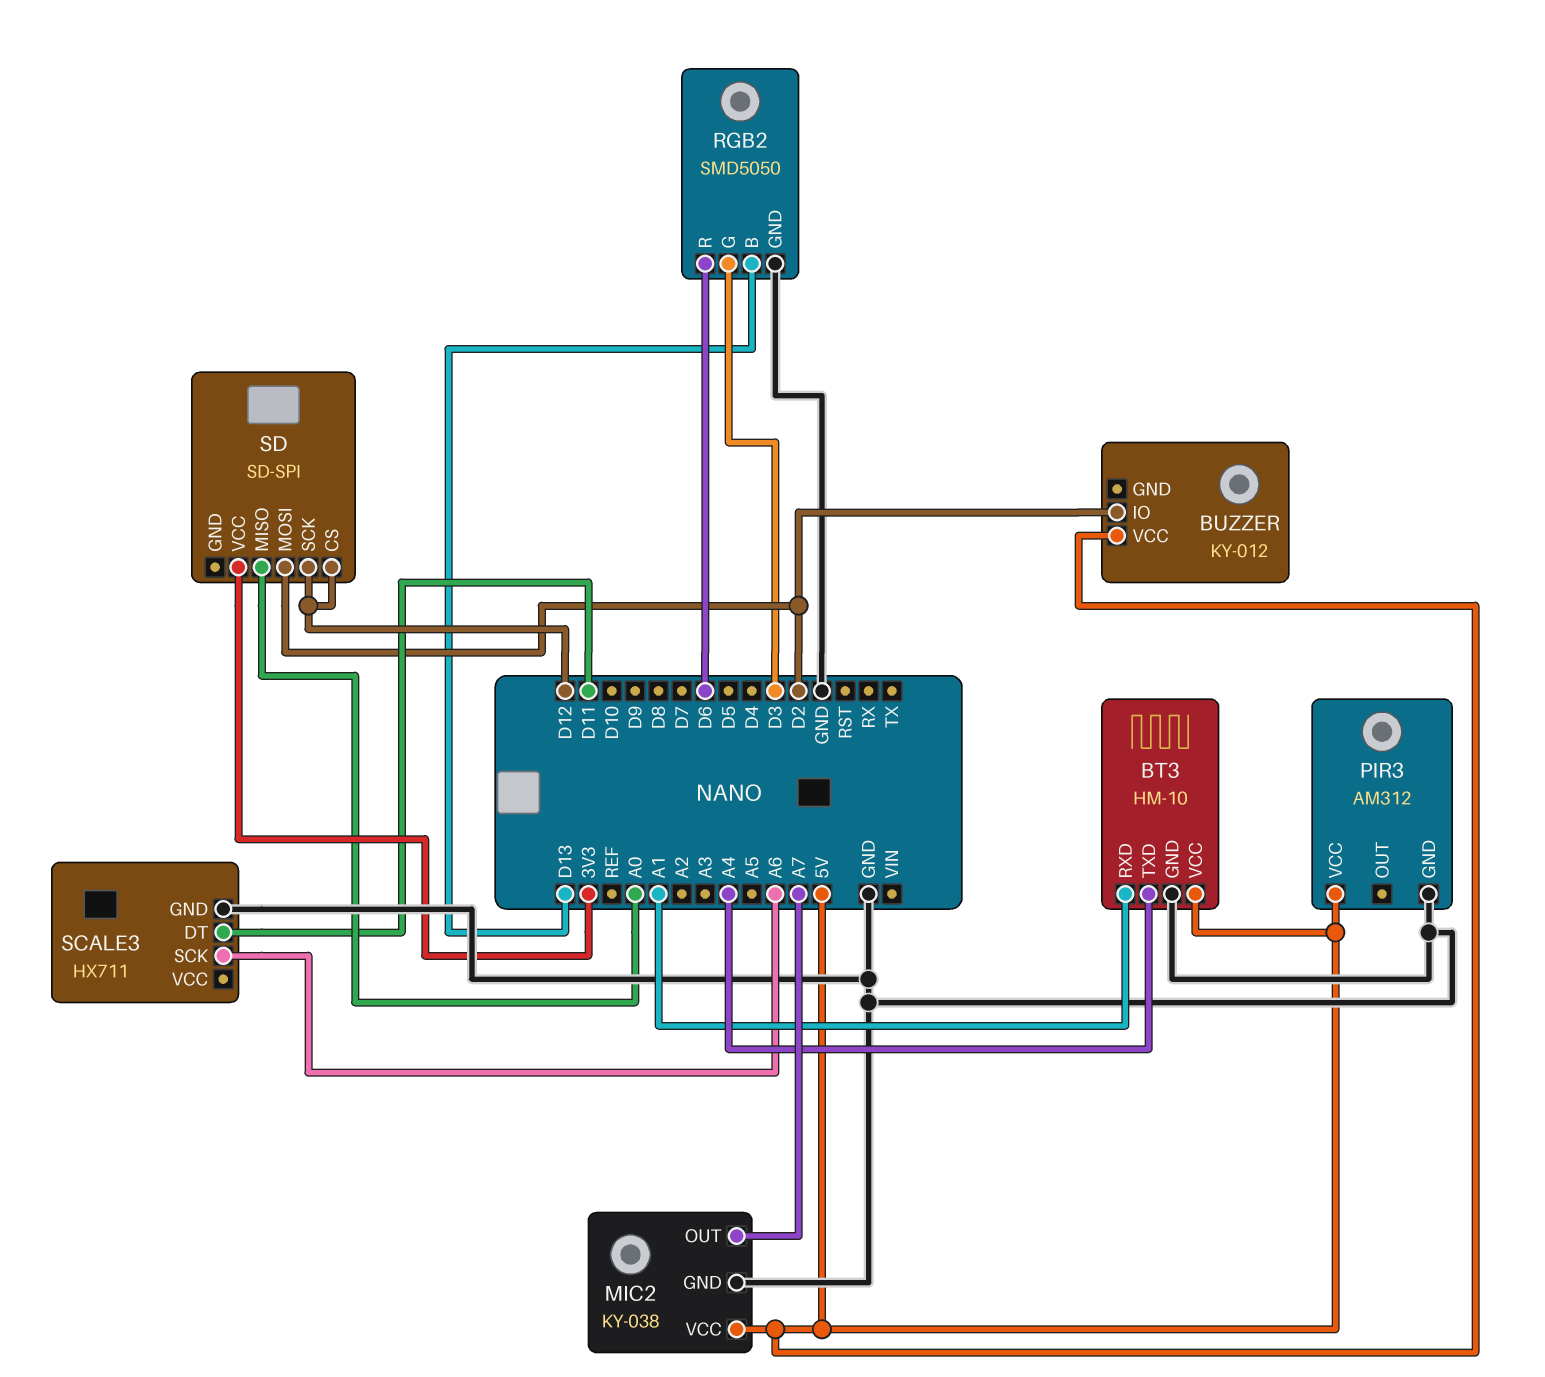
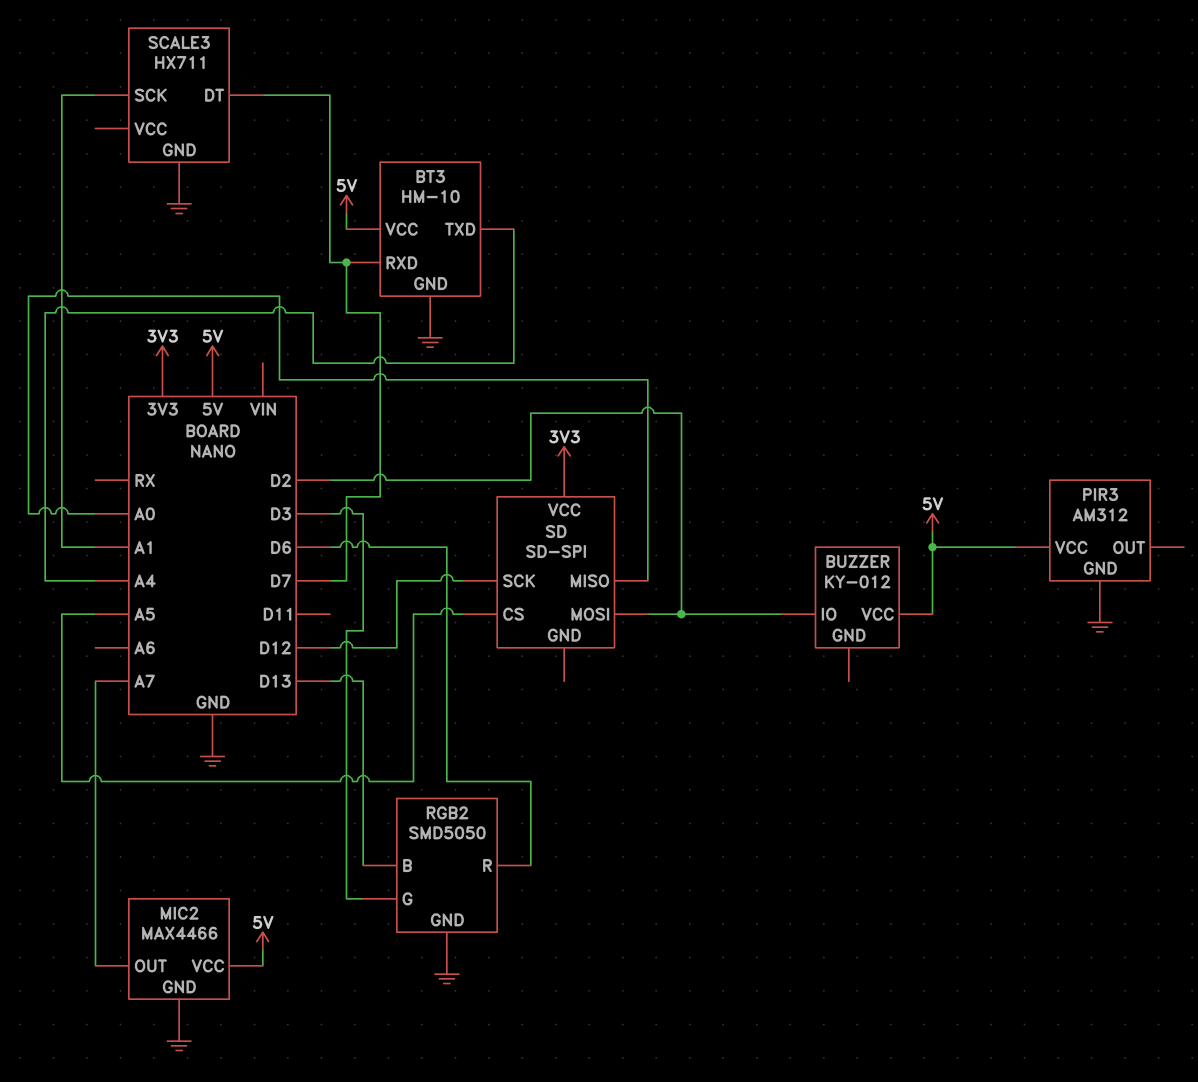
BT3 pin RXD: A1 -> D7
MIC2: KY-038 -> MAX4466
SCALE3 pin DT: D11 -> D7
SCALE3 pin SCK: A6 -> A1
SD pin CS: D12 -> A5

